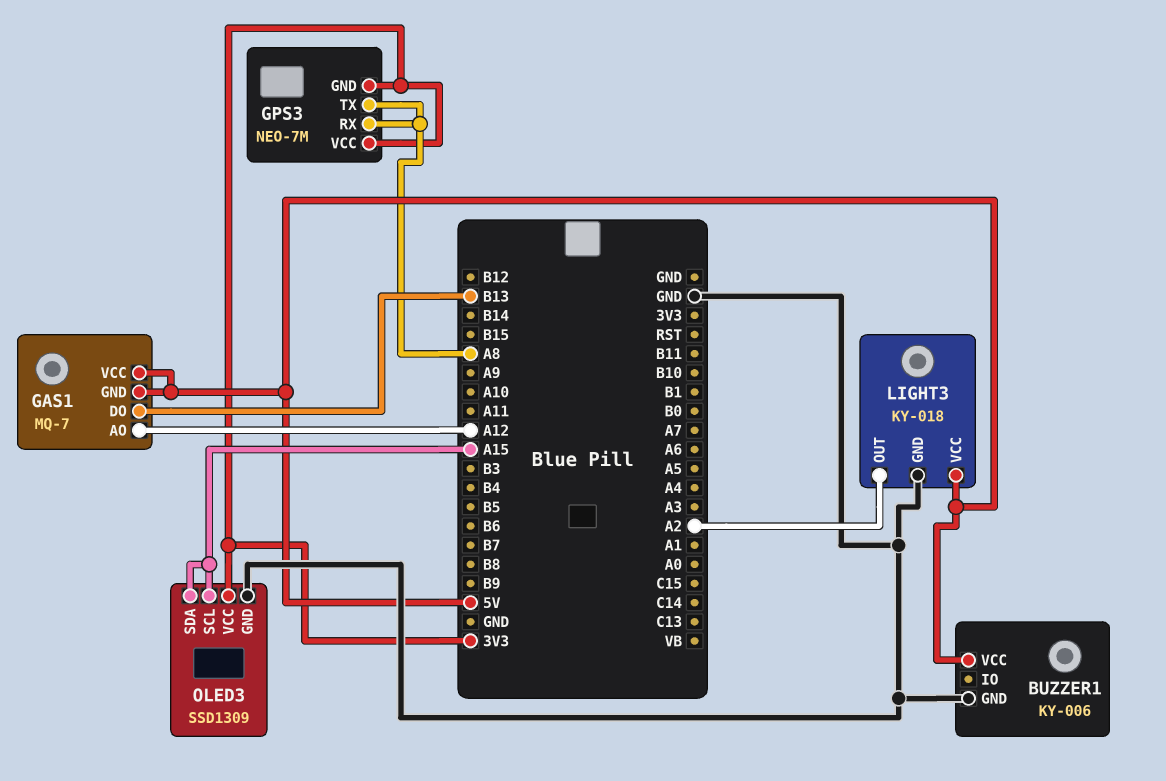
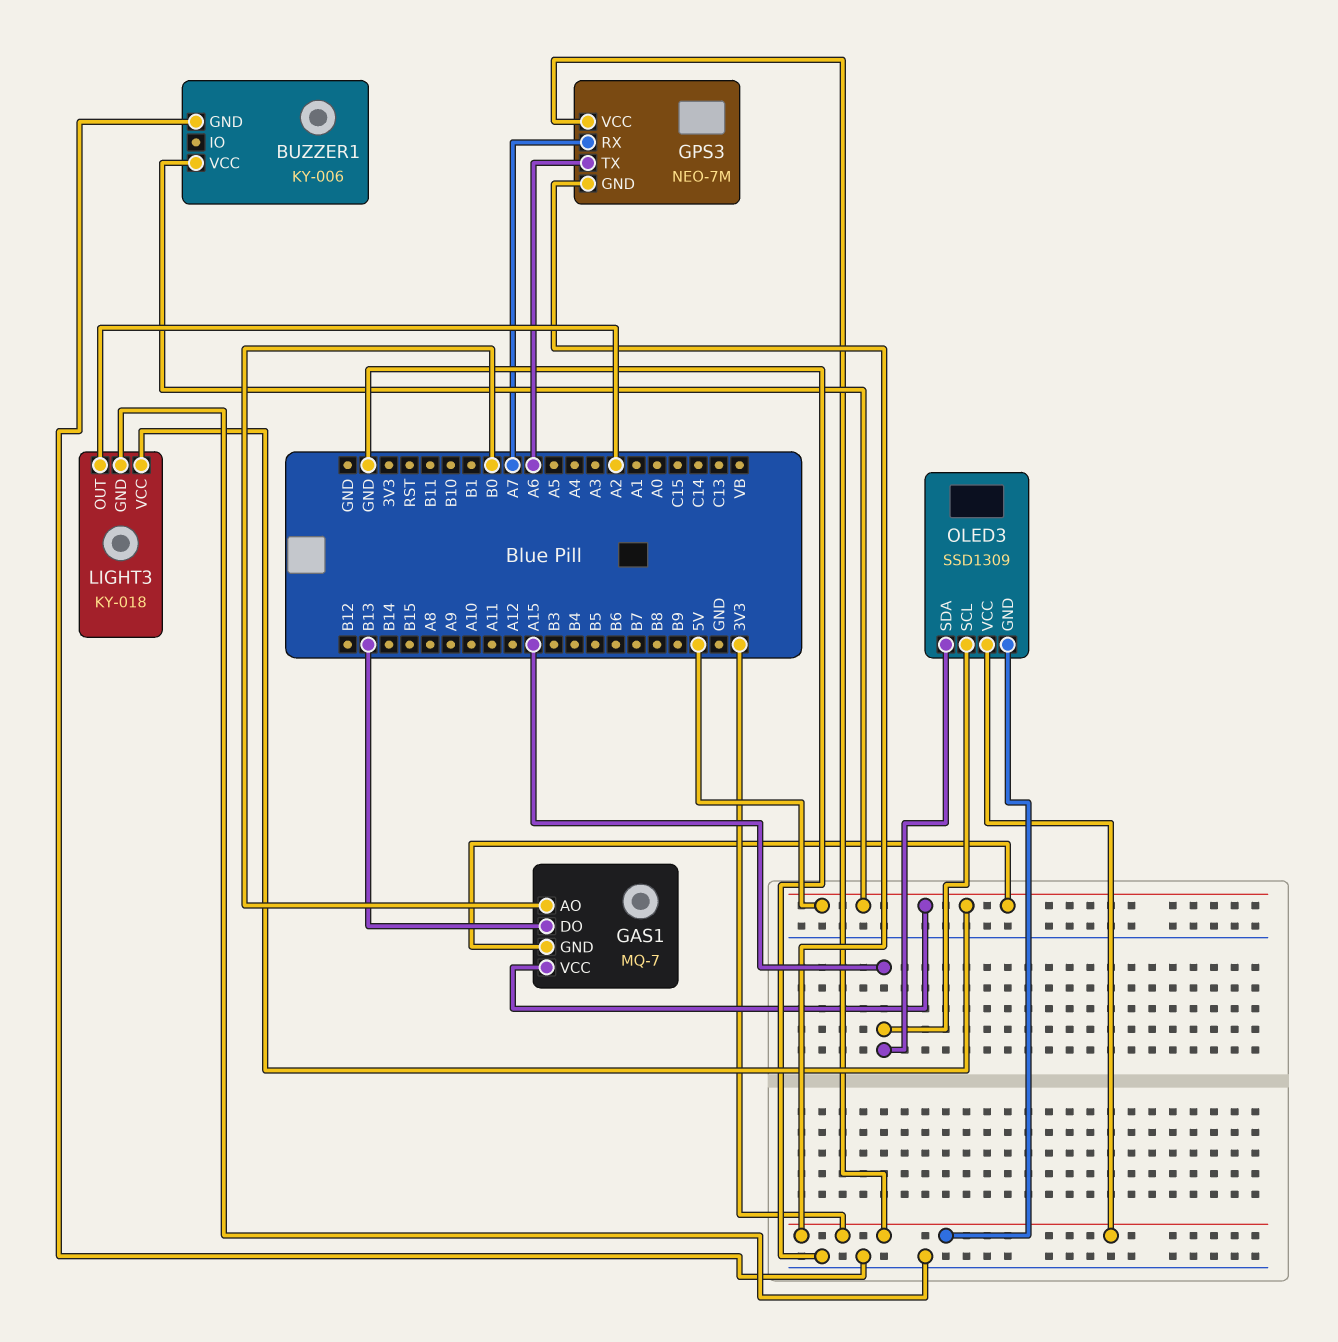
GAS1 pin AO: A12 -> B0
GPS3 pin RX: A8 -> A7
GPS3 pin TX: A8 -> A6
OLED3 pin GND: GND -> 3V3

